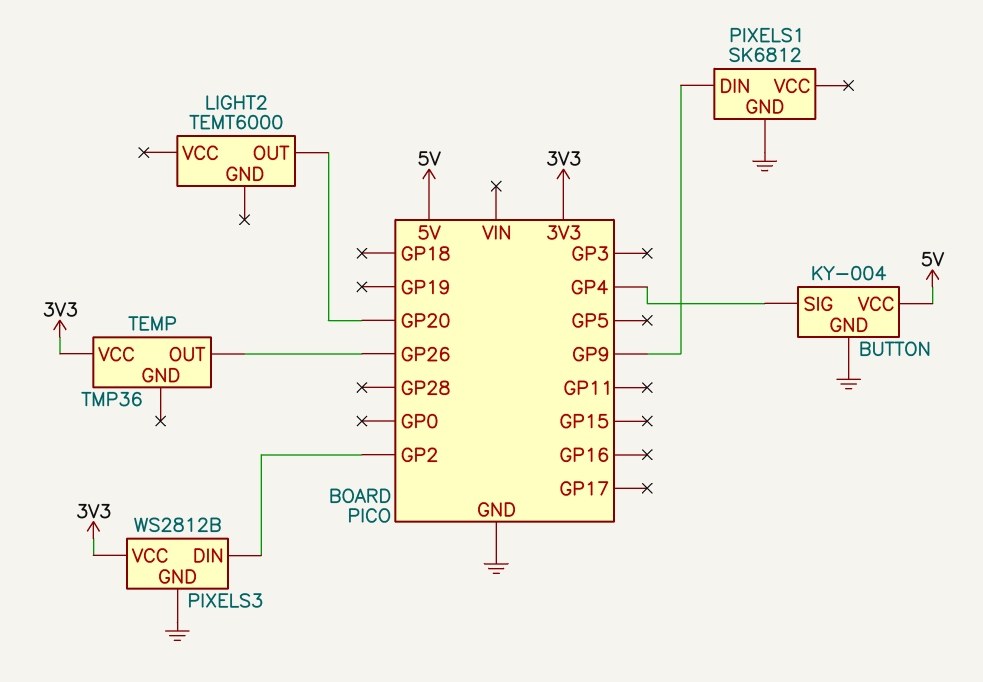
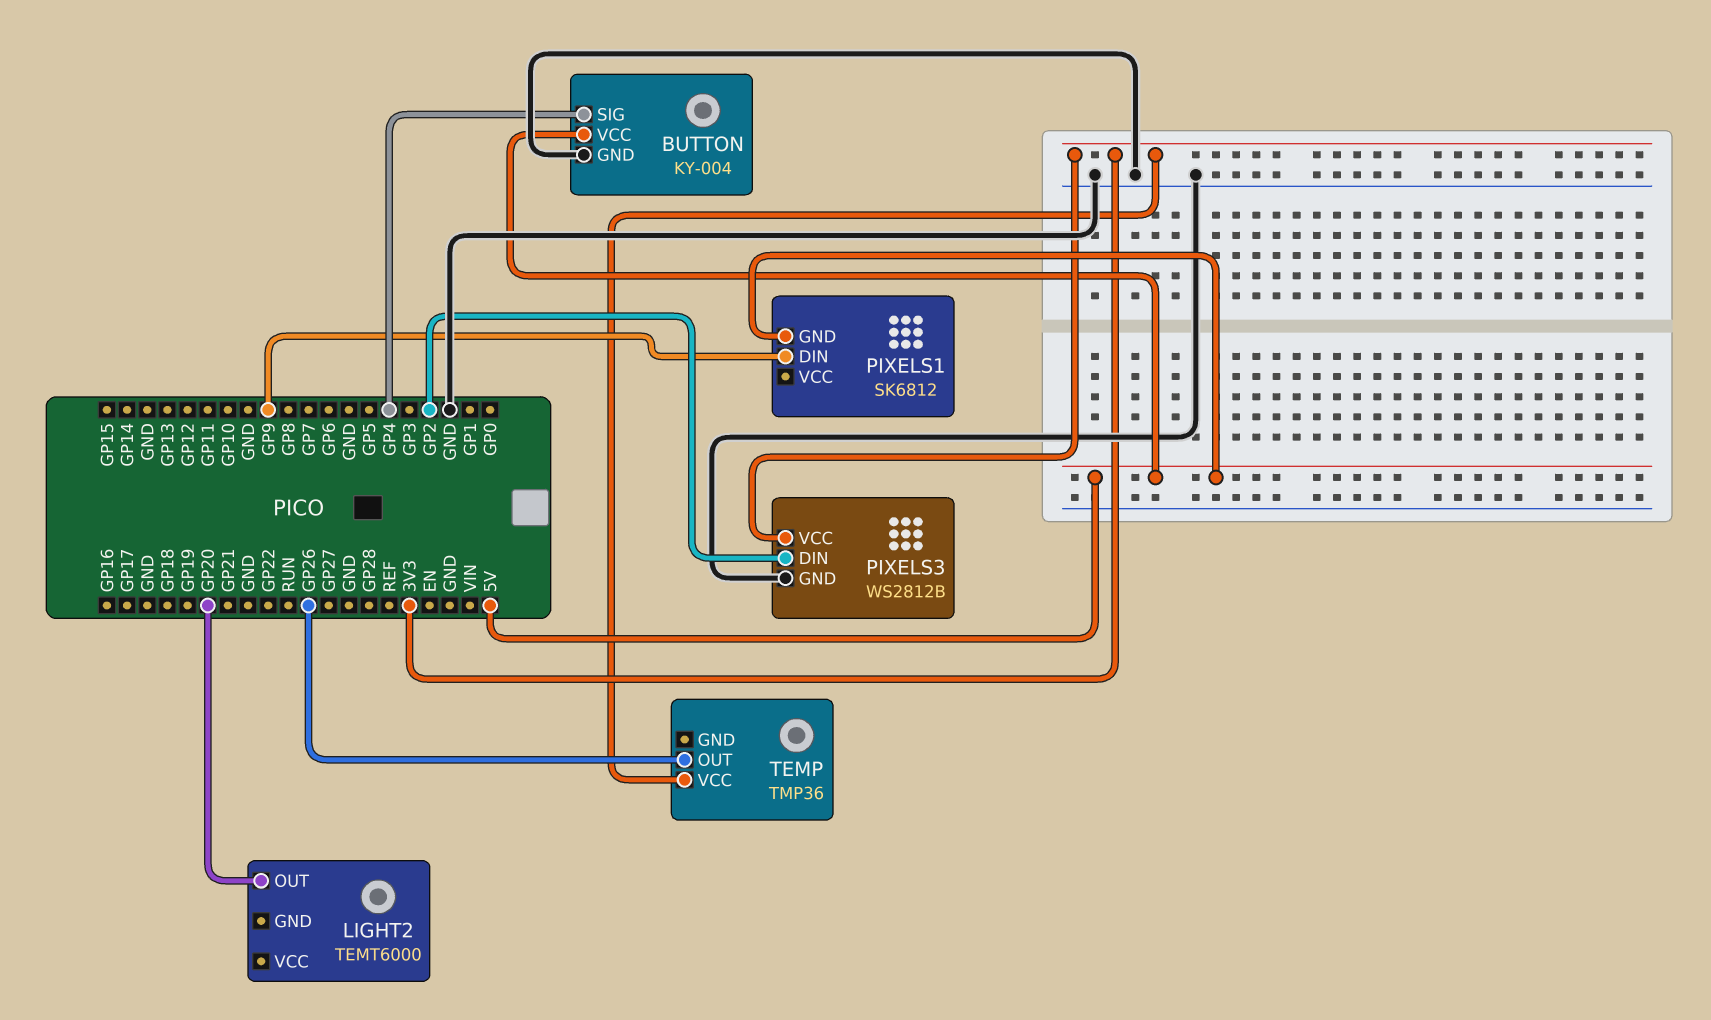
PIXELS1 pin GND: GND -> 5V

